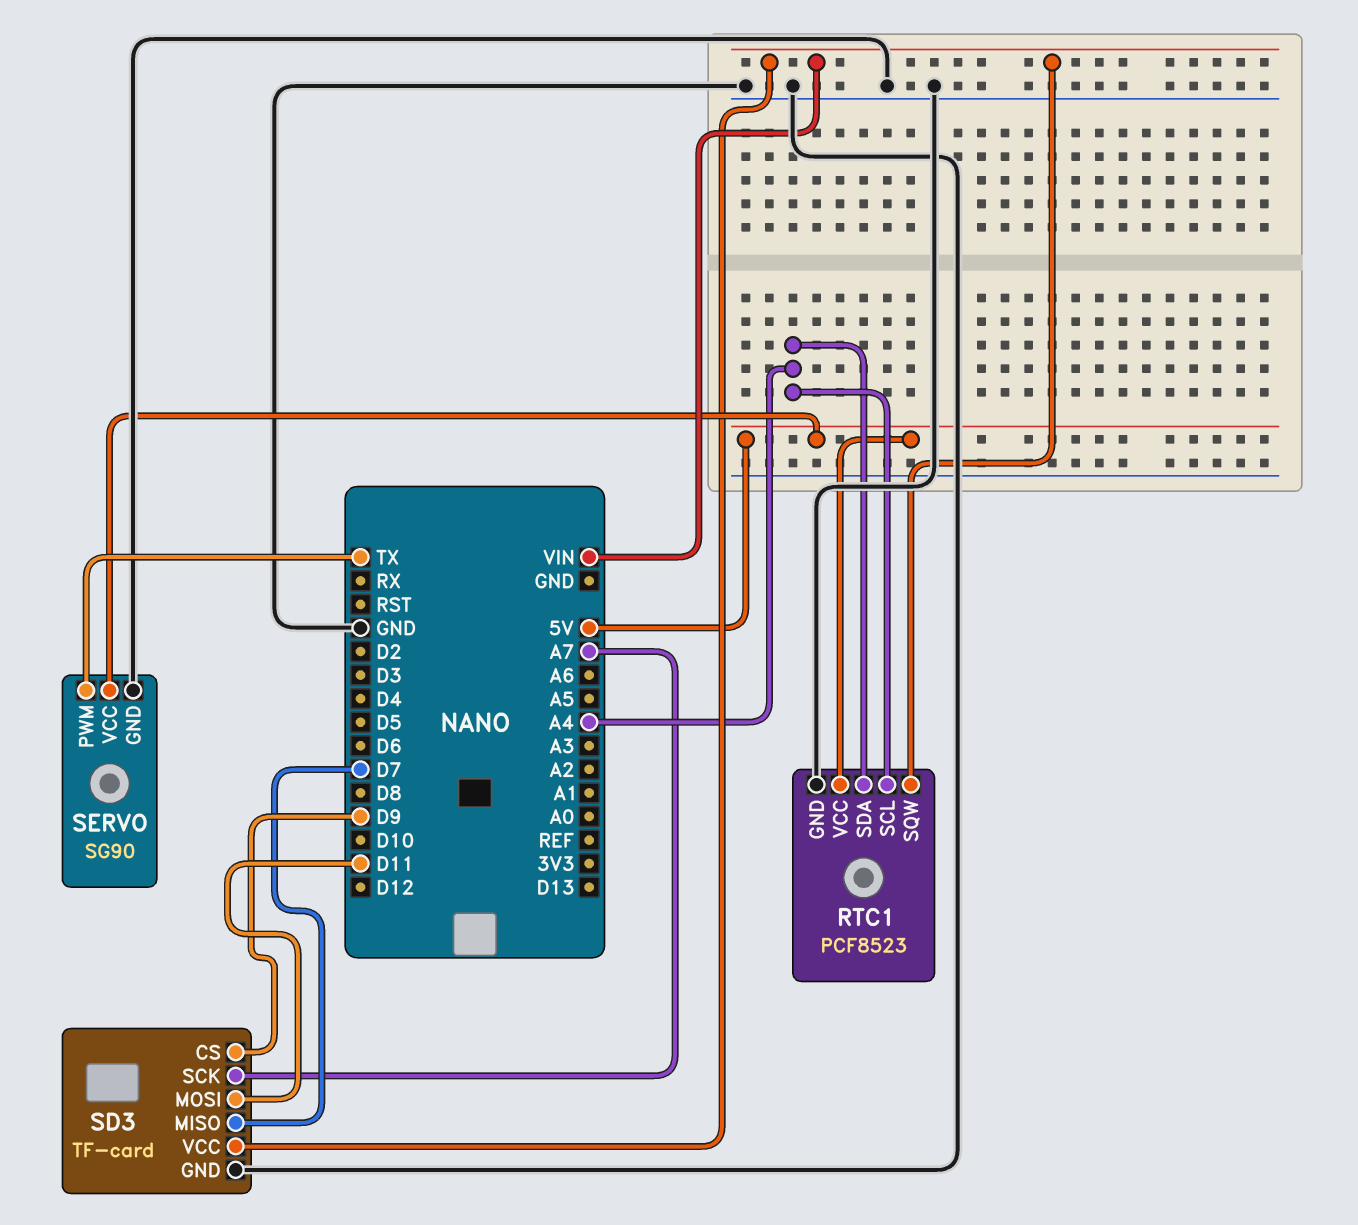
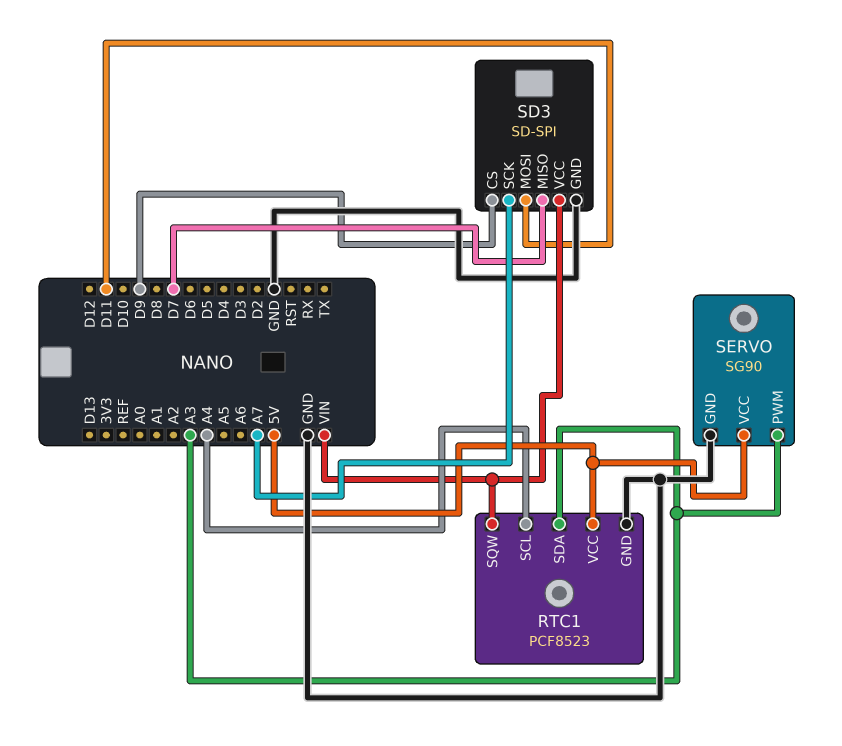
RTC1 pin SDA: A4 -> A3
SD3: TF-card -> SD-SPI
SERVO pin PWM: TX -> A3

